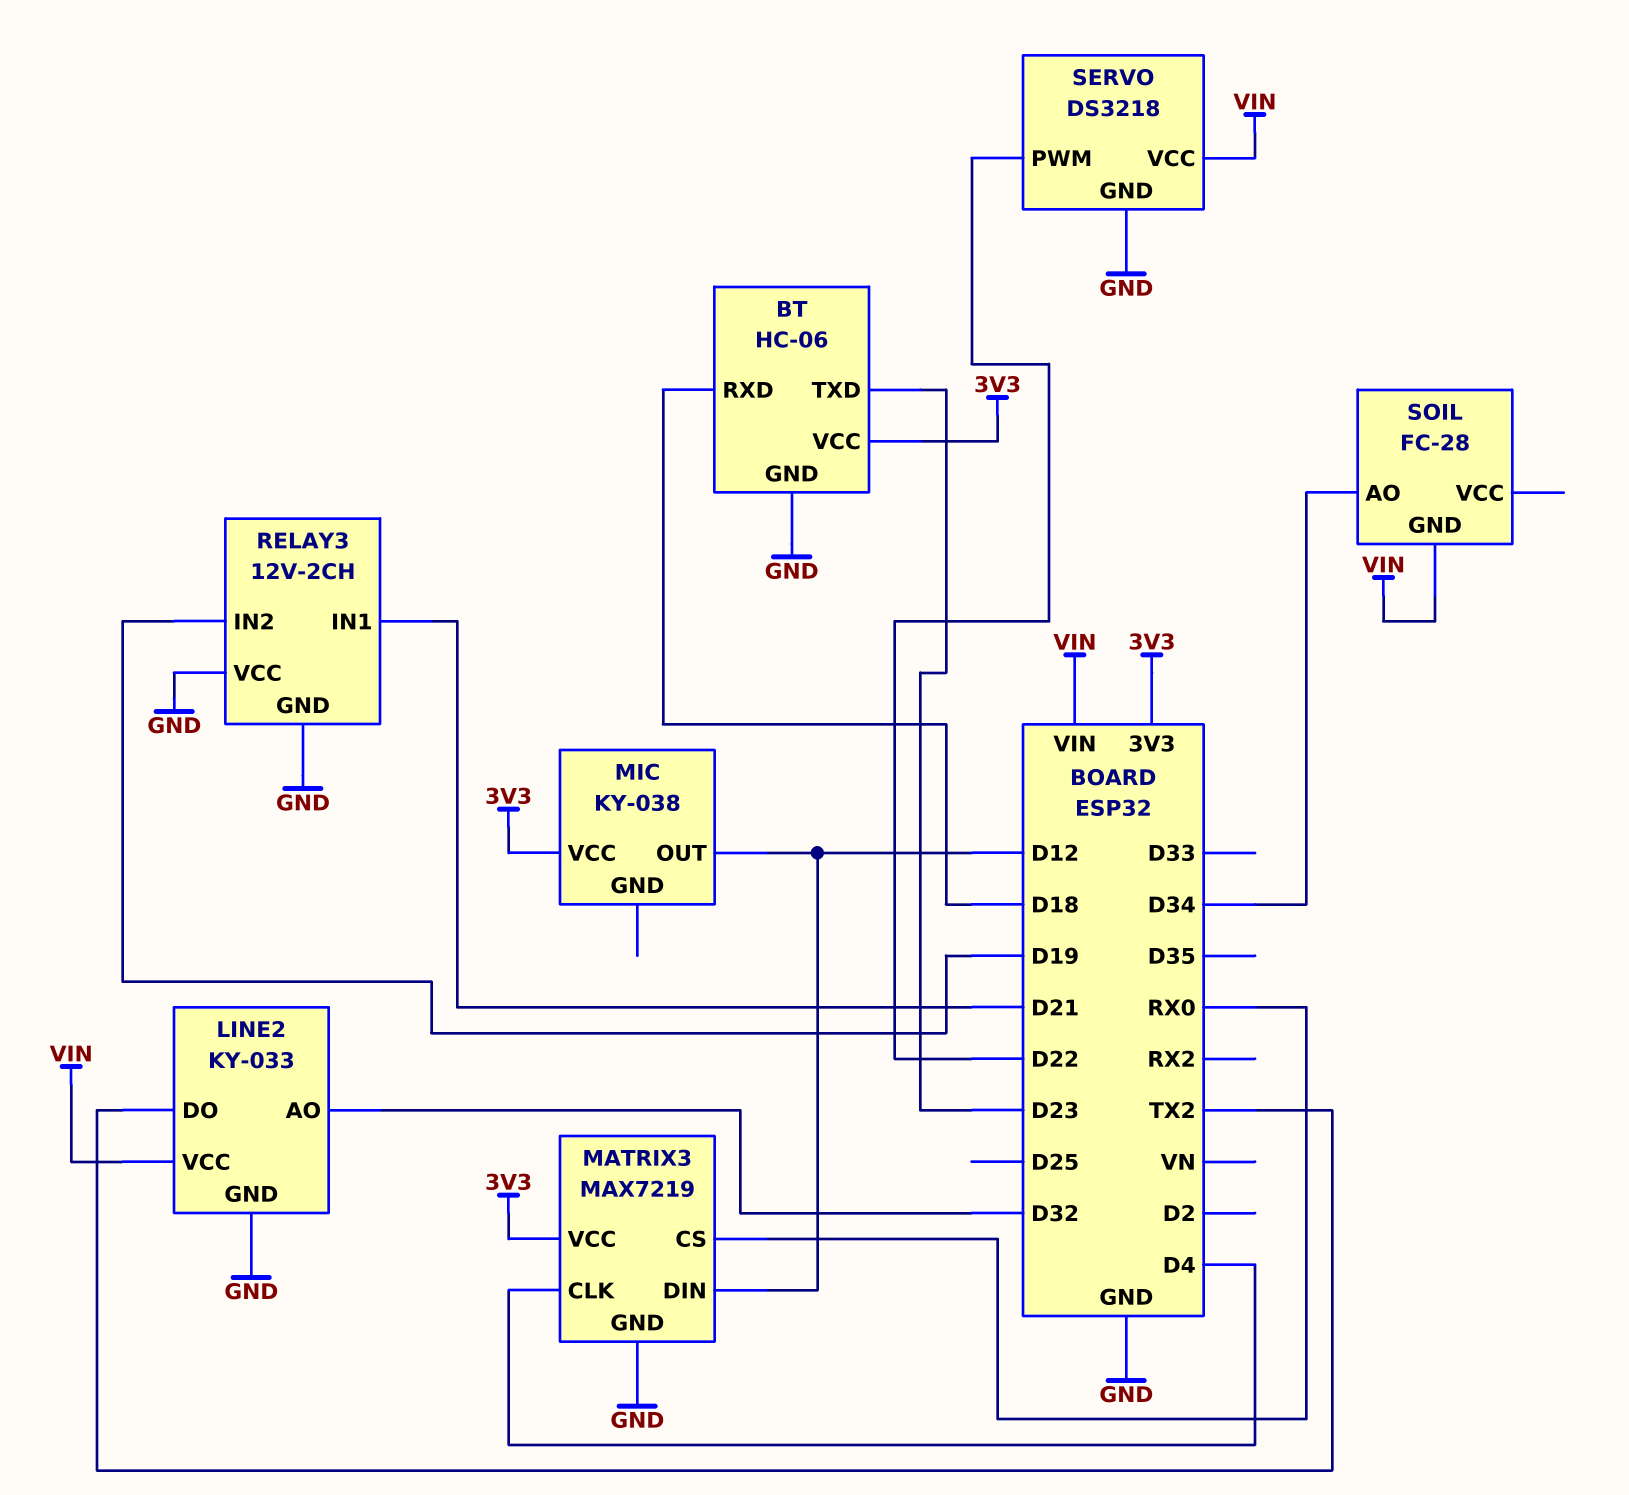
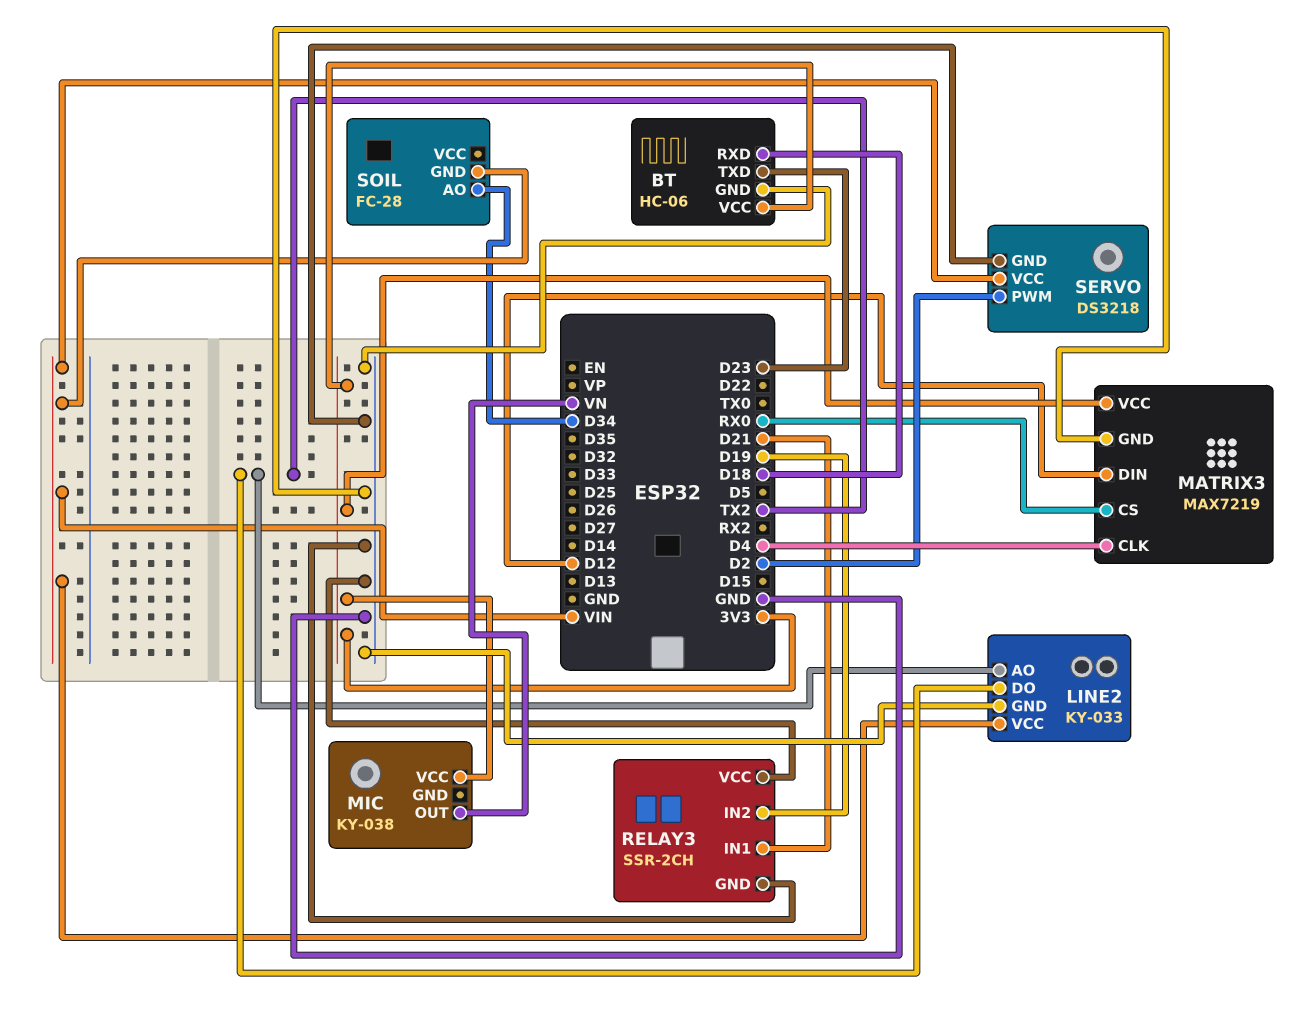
LINE2 pin AO: D32 -> TX2
MIC pin OUT: D12 -> VN
RELAY3: 12V-2CH -> SSR-2CH
SERVO pin PWM: D22 -> D2

